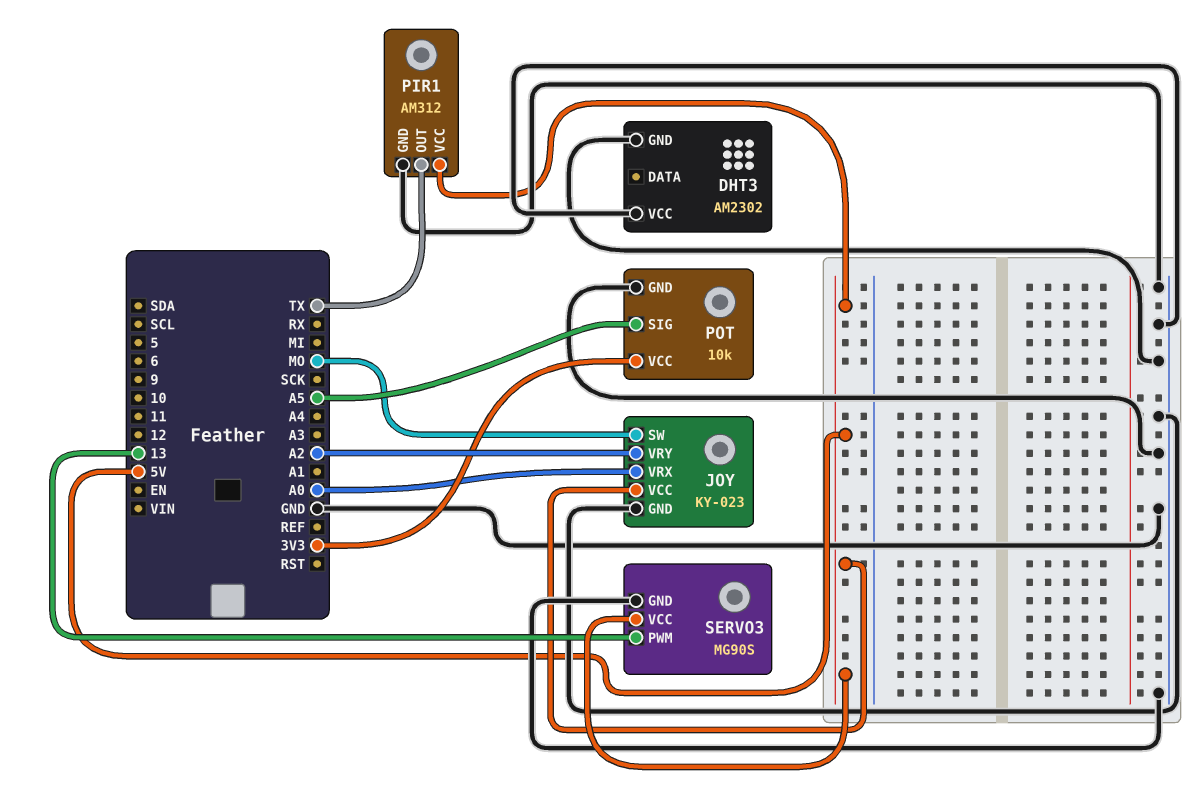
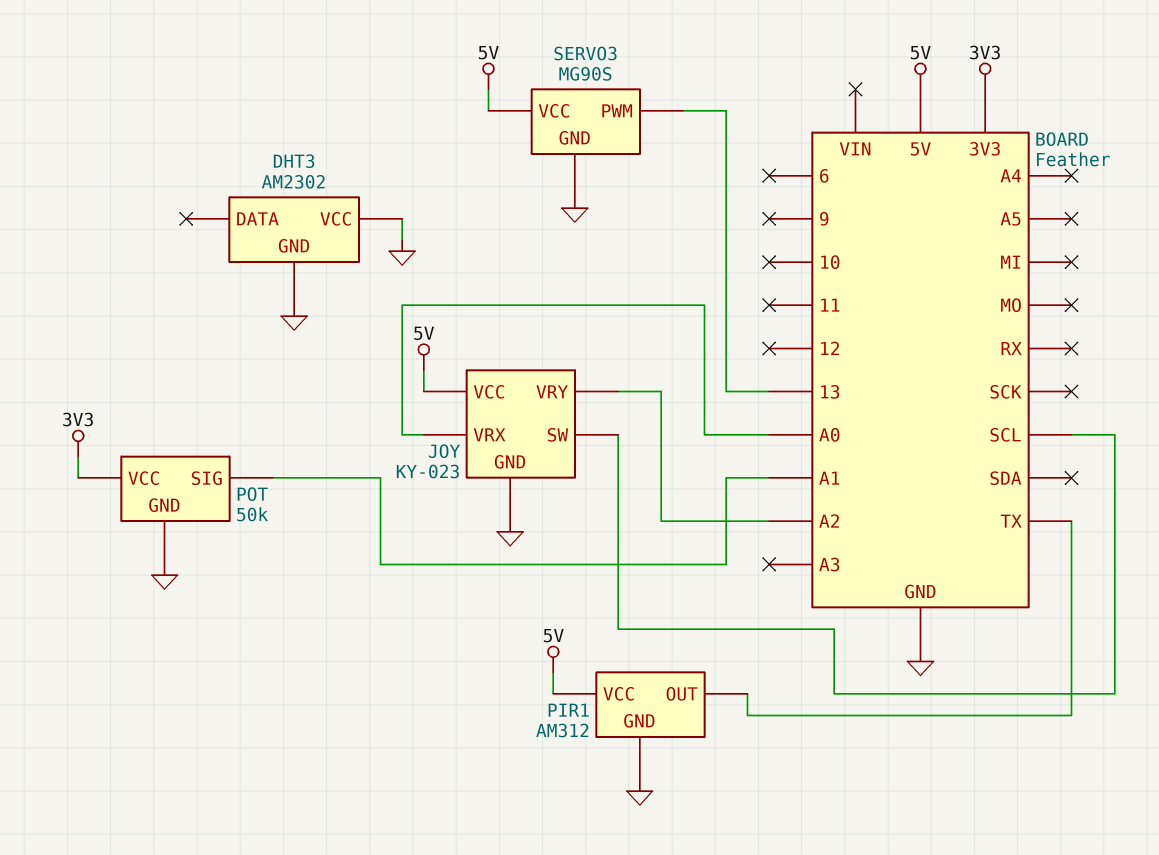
JOY pin SW: MO -> SCL
POT: 10k -> 50k
POT pin SIG: A5 -> A1

